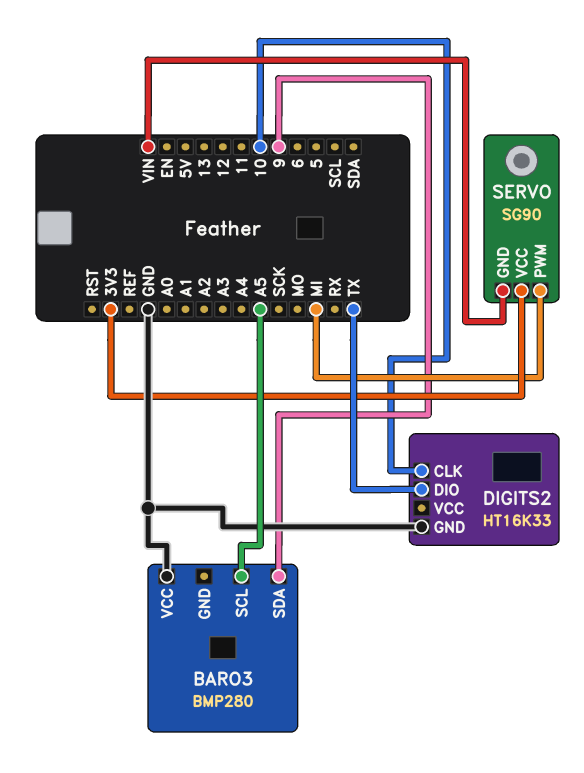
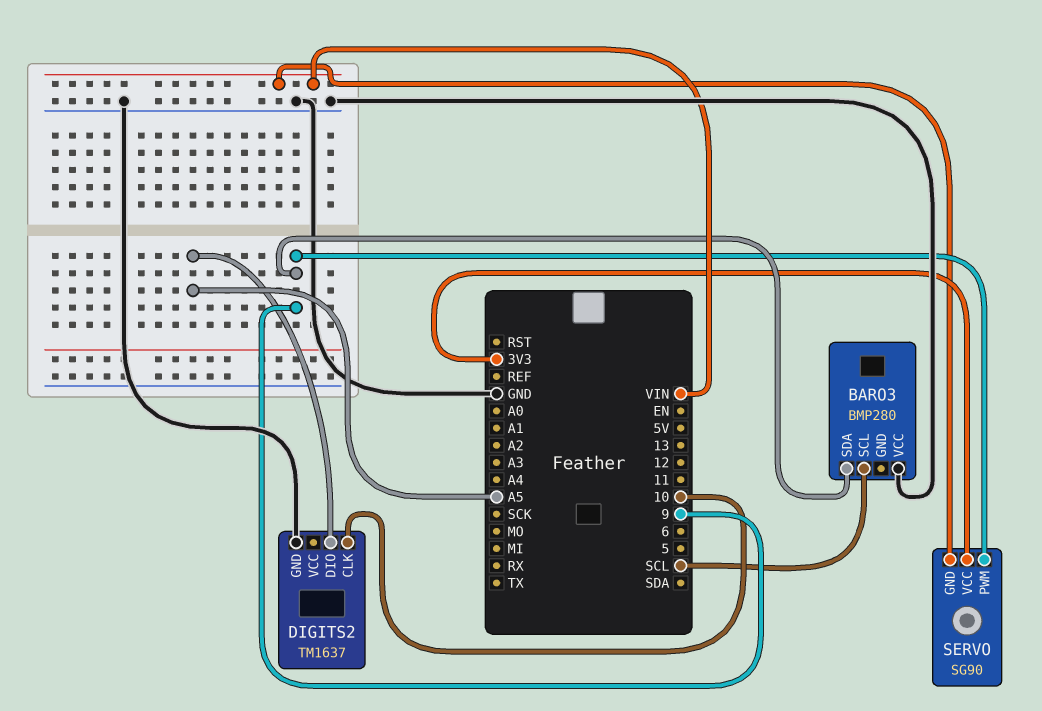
BARO3 pin SCL: A5 -> SCL
DIGITS2: HT16K33 -> TM1637
DIGITS2 pin DIO: TX -> A5
SERVO pin PWM: MI -> 9

